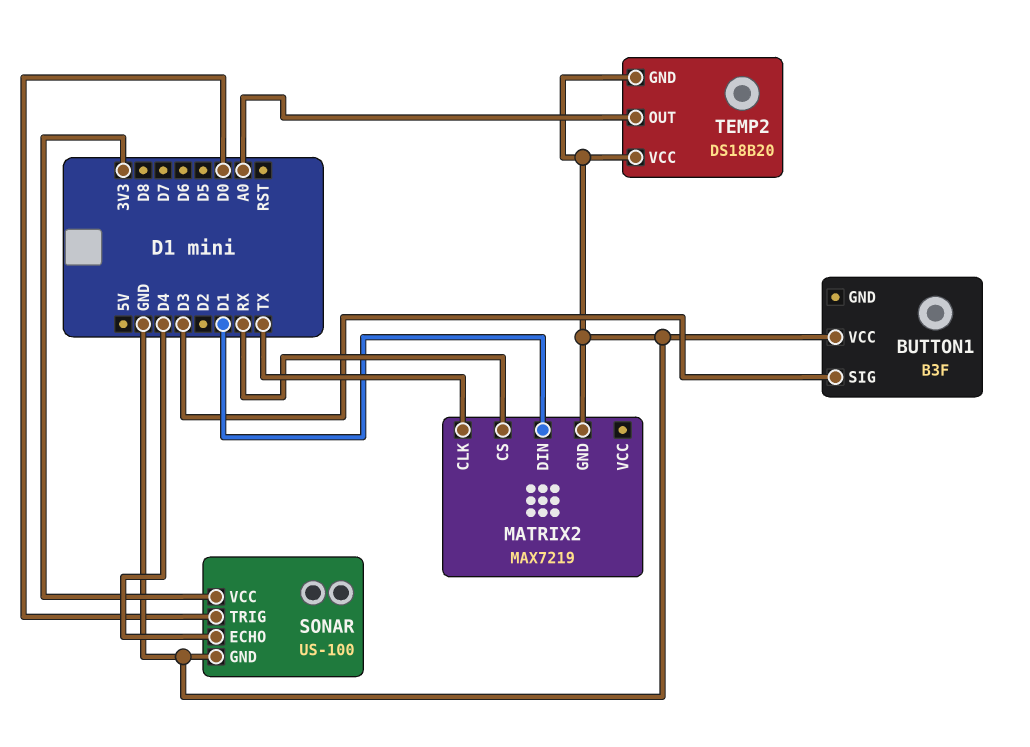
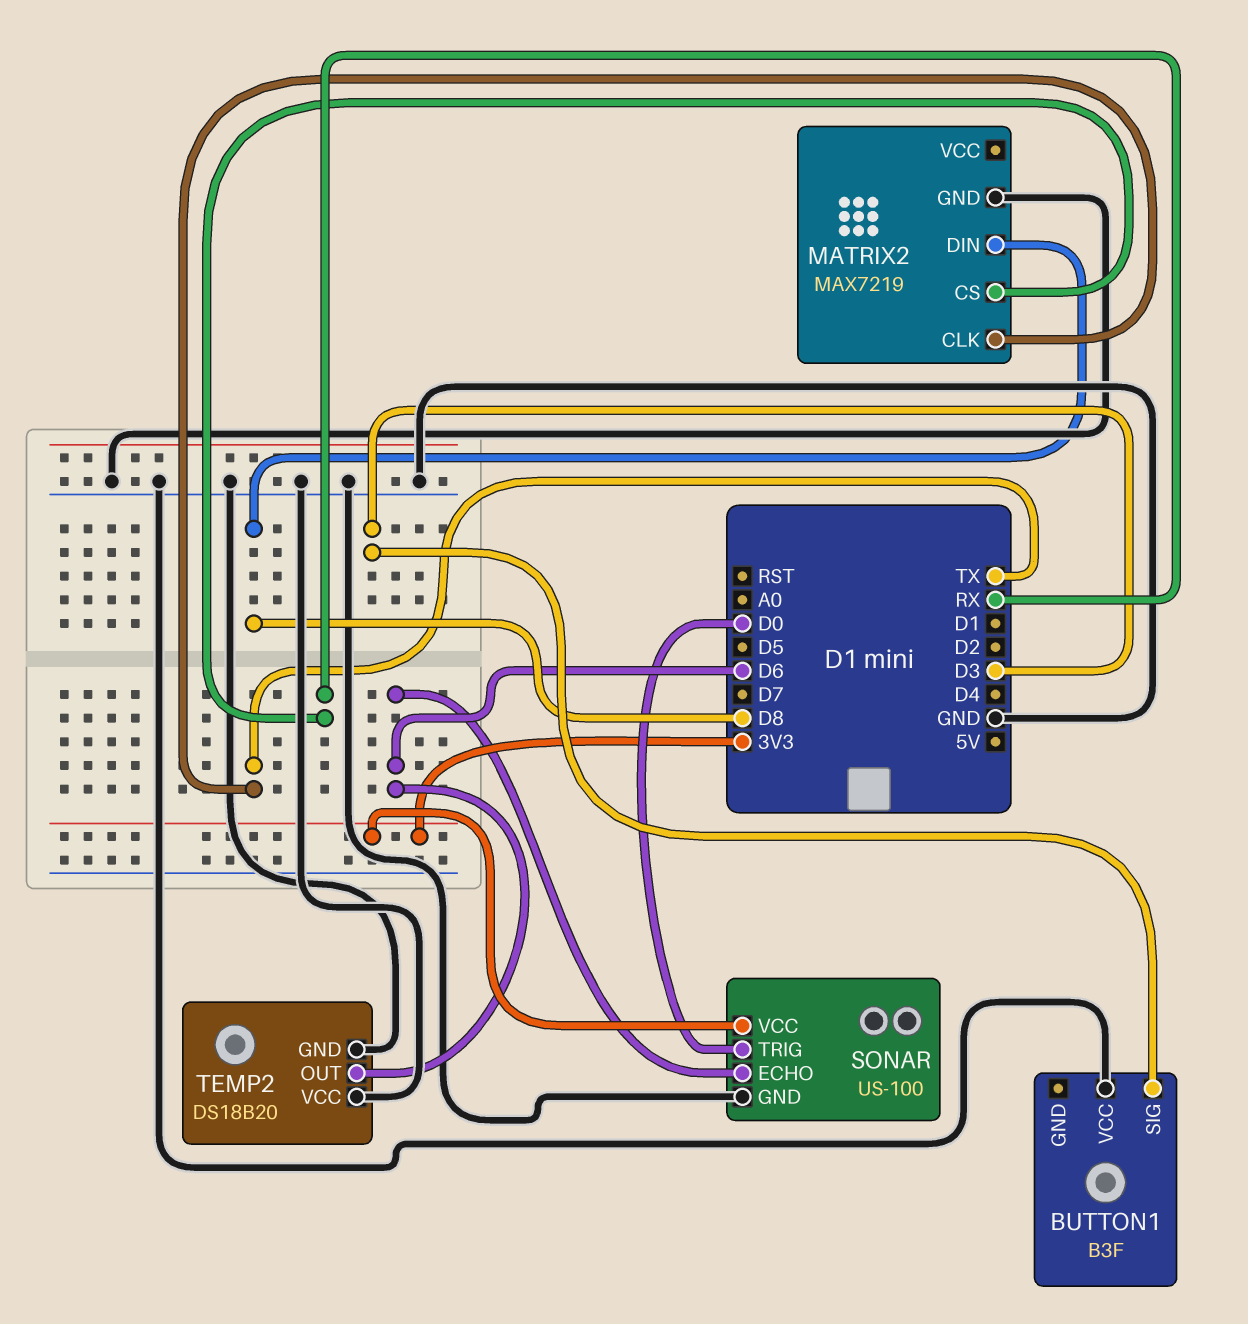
MATRIX2 pin DIN: D1 -> D8
SONAR pin ECHO: D4 -> D6
TEMP2 pin OUT: A0 -> D6

